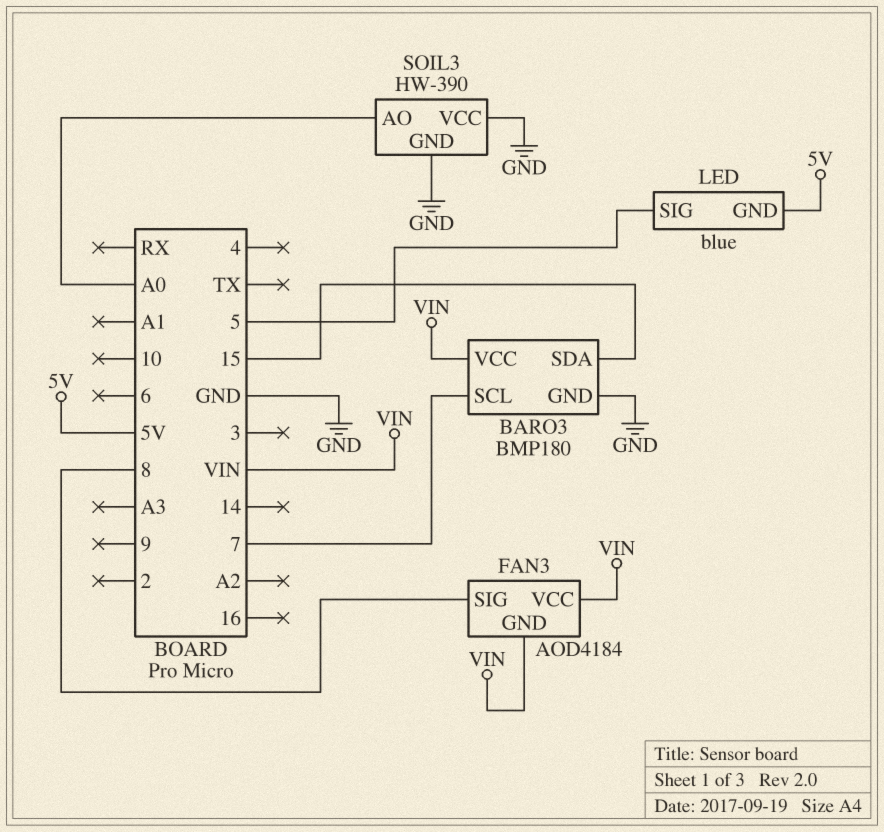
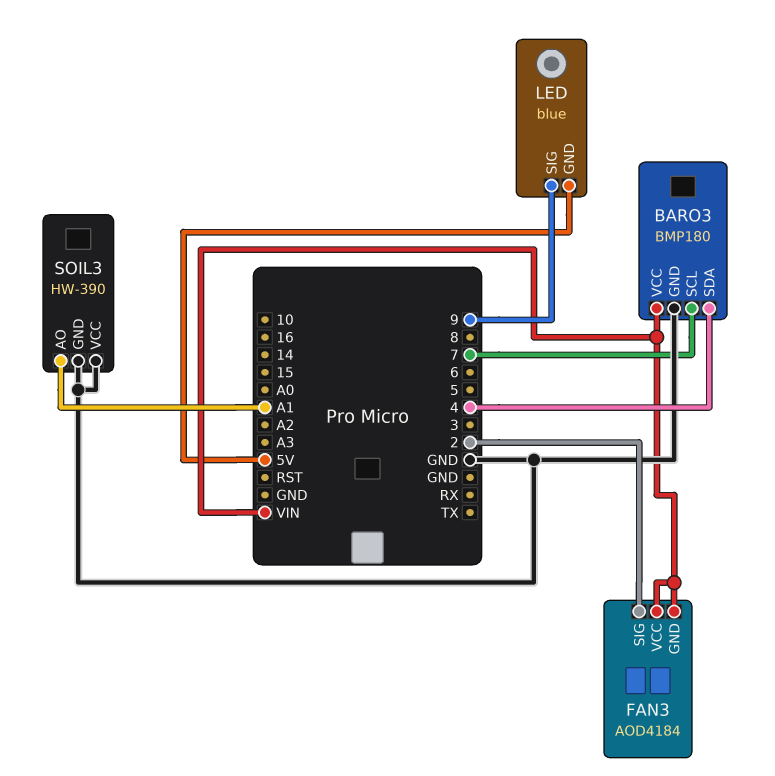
BARO3 pin SDA: 15 -> 4
FAN3 pin SIG: 8 -> 2
LED pin SIG: 5 -> 9
SOIL3 pin AO: A0 -> A1

